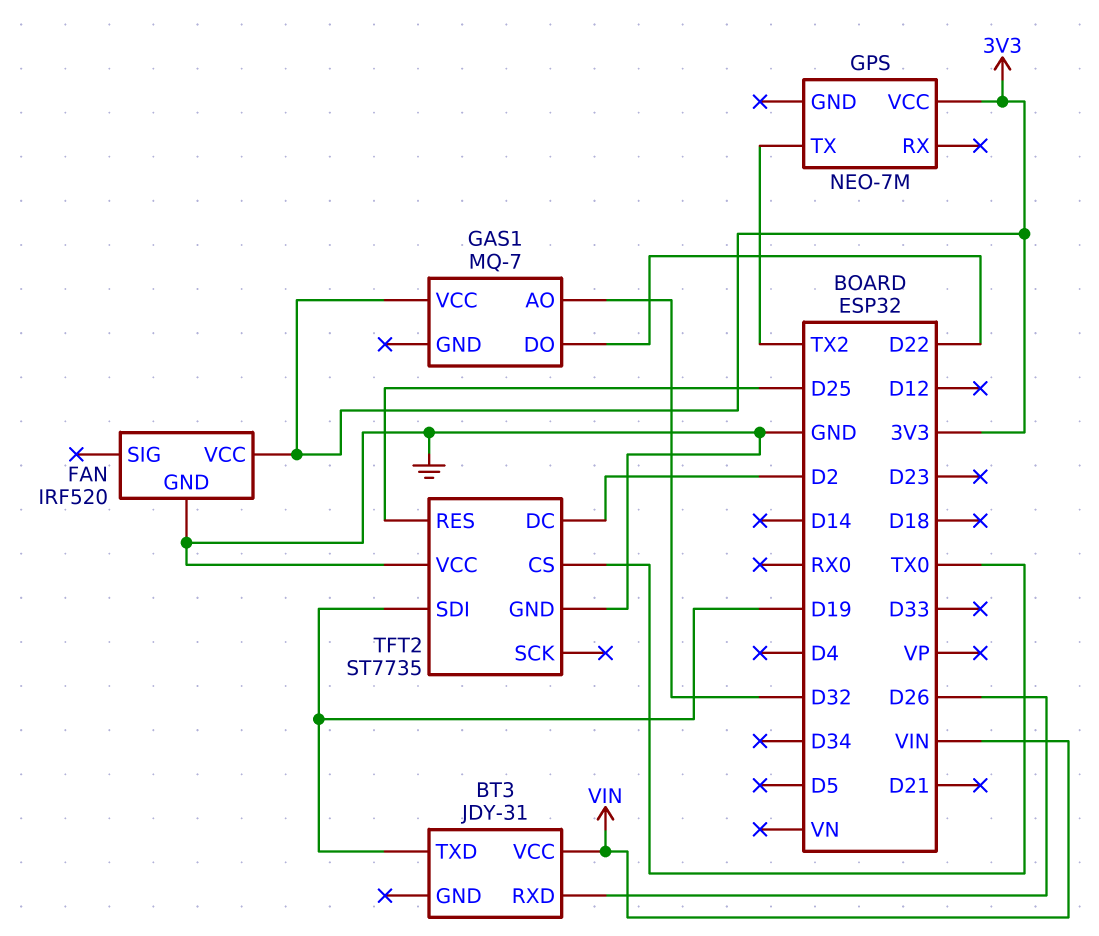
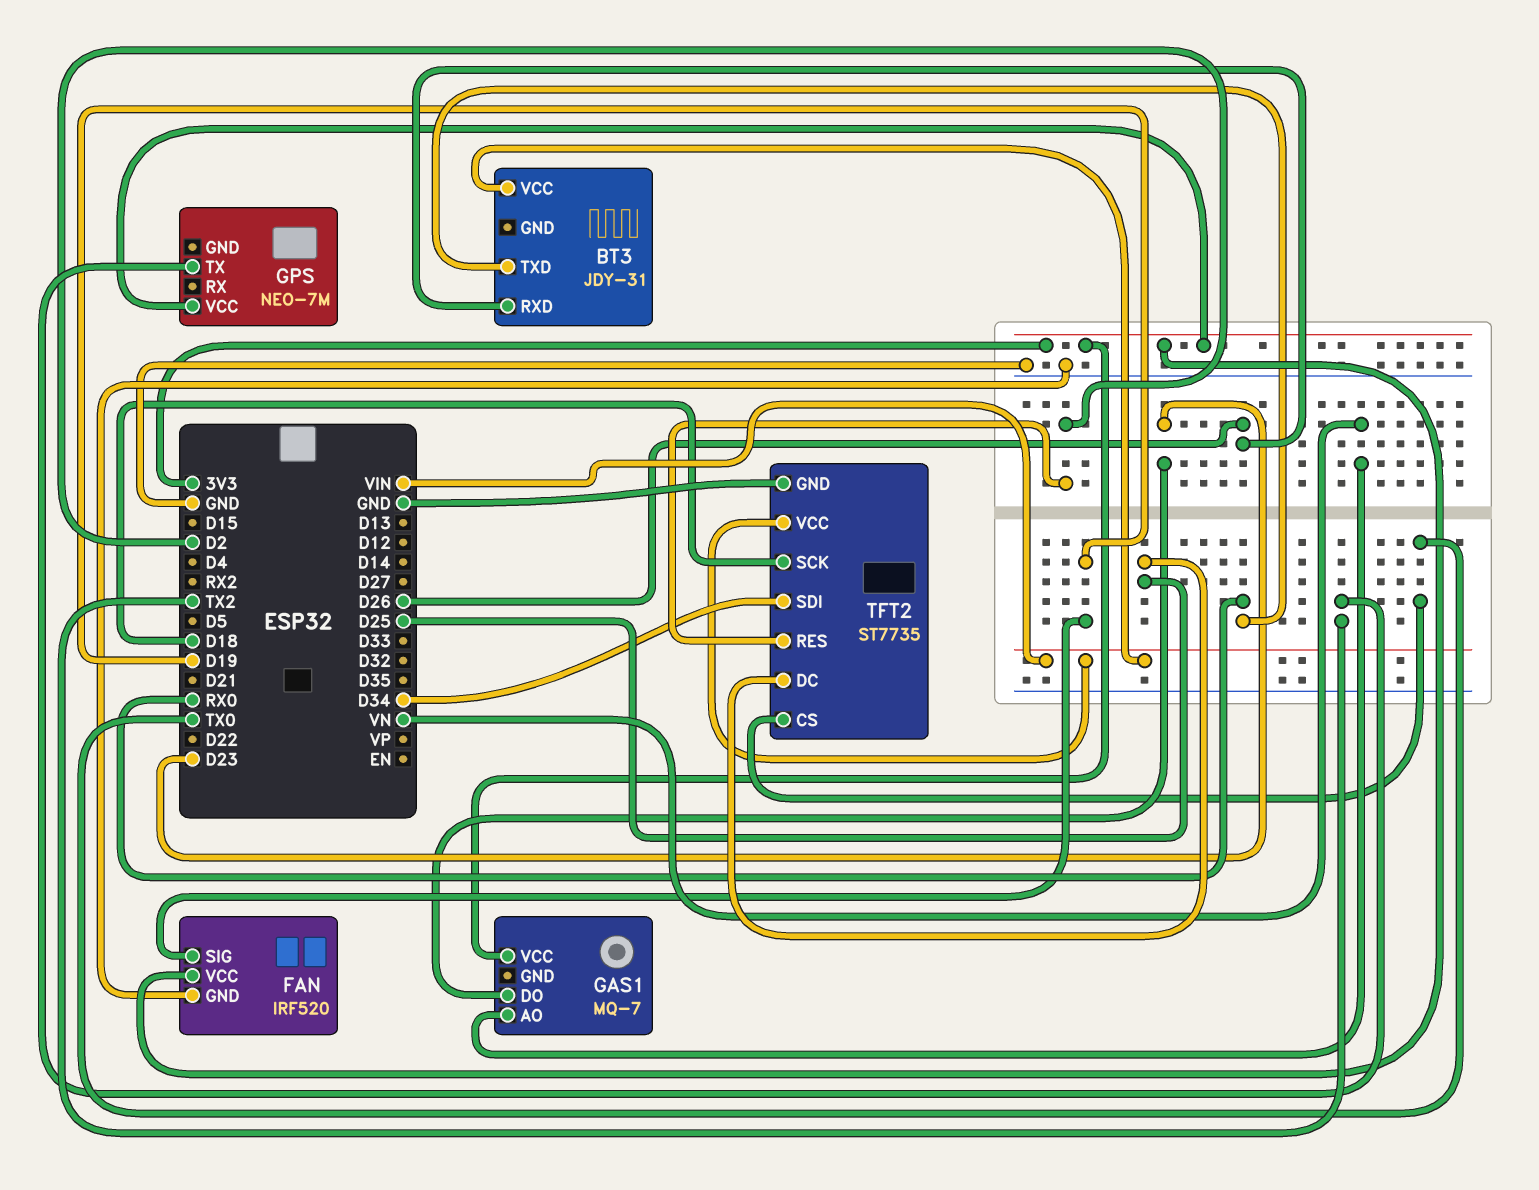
BT3 pin TXD: D19 -> RX0
FAN pin SIG: none -> D19
GAS1 pin AO: D32 -> VN
GAS1 pin DO: D22 -> D23
TFT2 pin DC: D2 -> D25
TFT2 pin RES: D25 -> D2
TFT2 pin SCK: none -> D18
TFT2 pin SDI: D19 -> D34
TFT2 pin VCC: GND -> VIN

